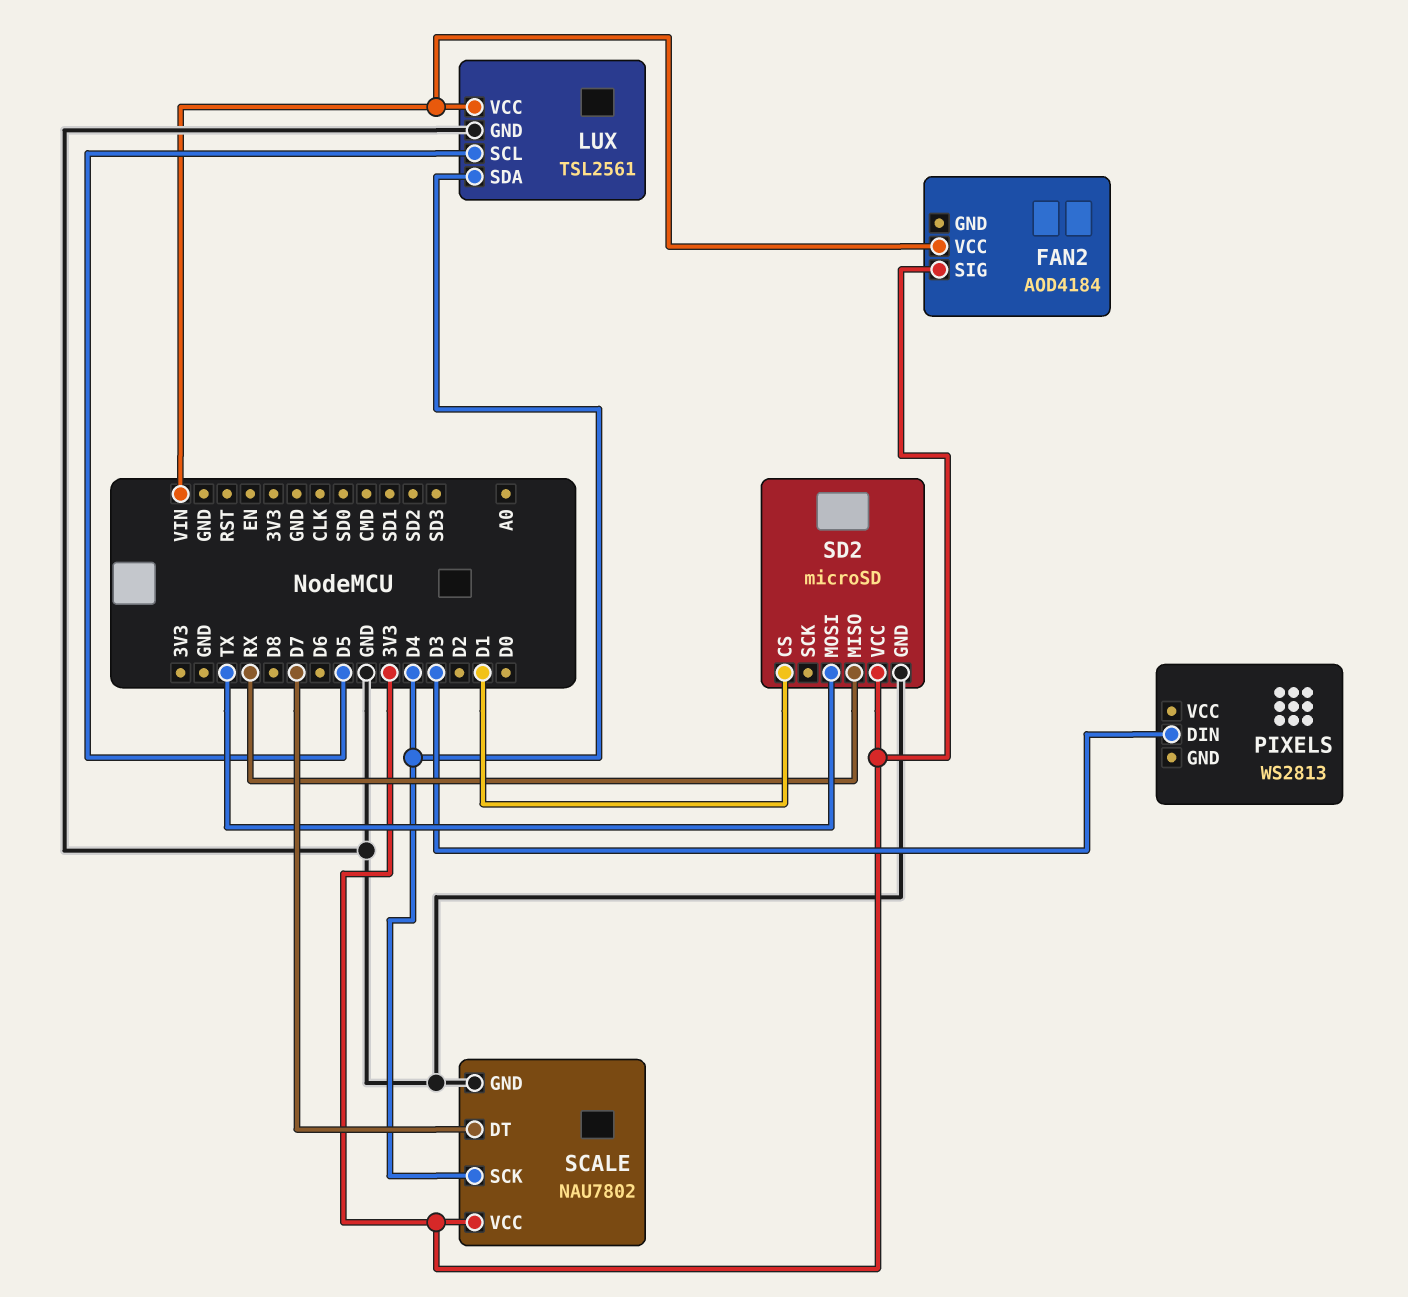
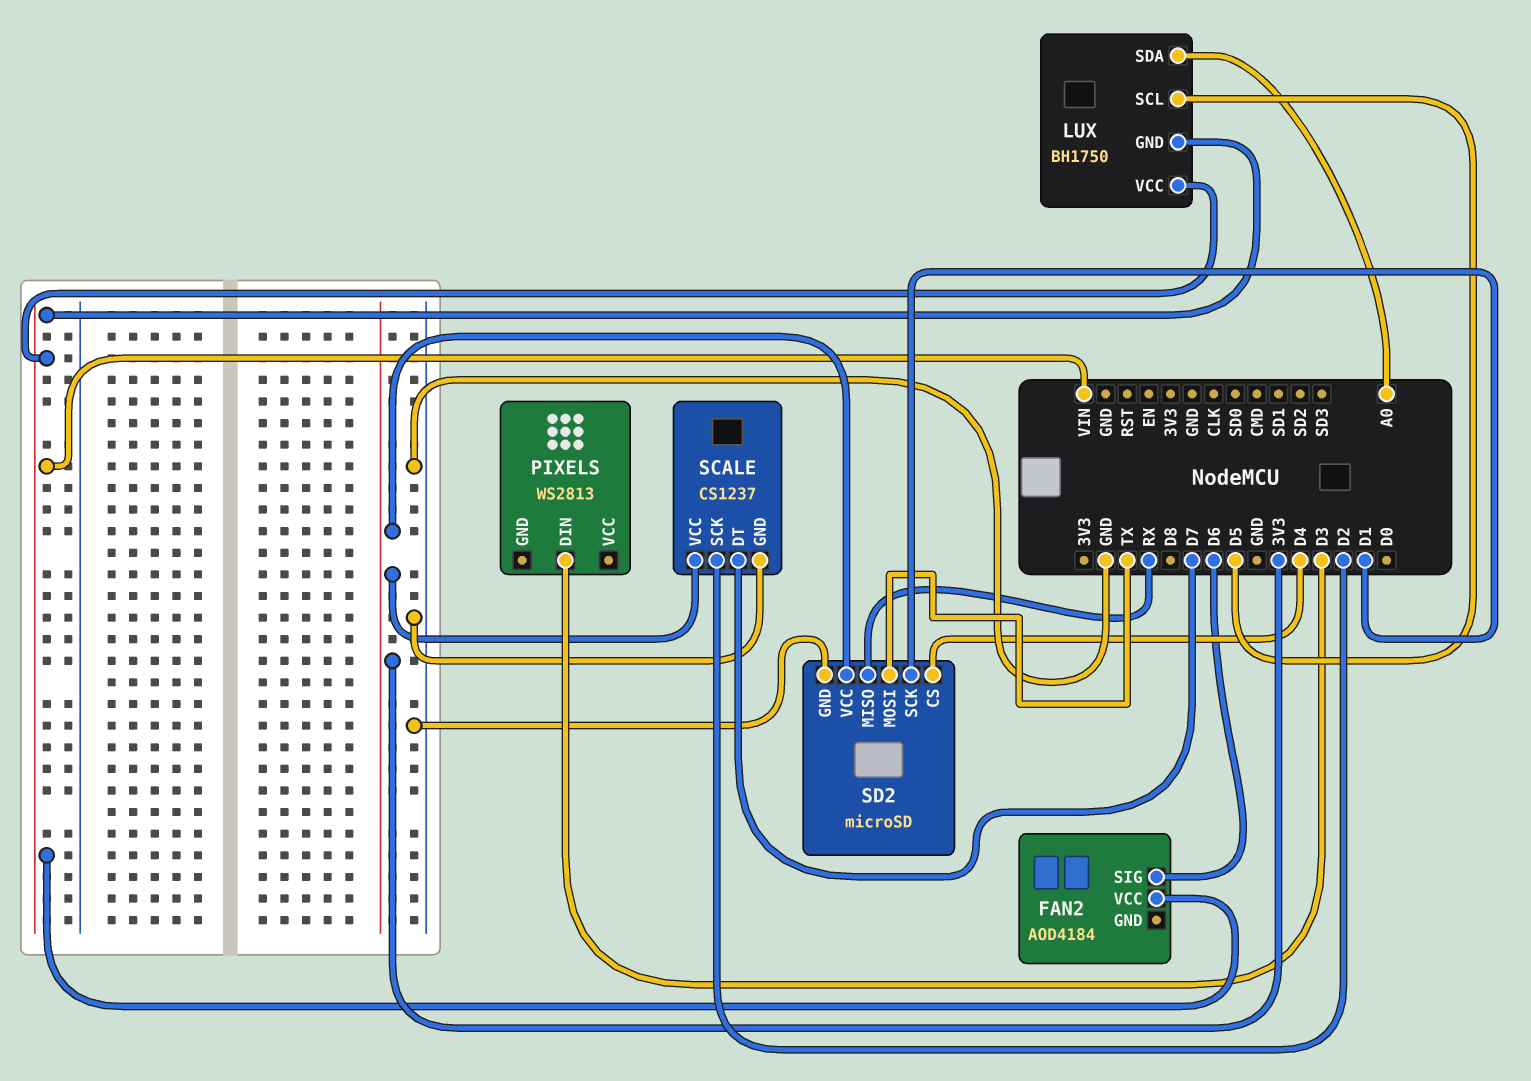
FAN2 pin SIG: 3V3 -> D6
LUX: TSL2561 -> BH1750
LUX pin GND: GND -> VIN
LUX pin SDA: D4 -> A0
SCALE: NAU7802 -> CS1237
SCALE pin SCK: D4 -> D2
SD2 pin CS: D1 -> D4
SD2 pin SCK: none -> D1

